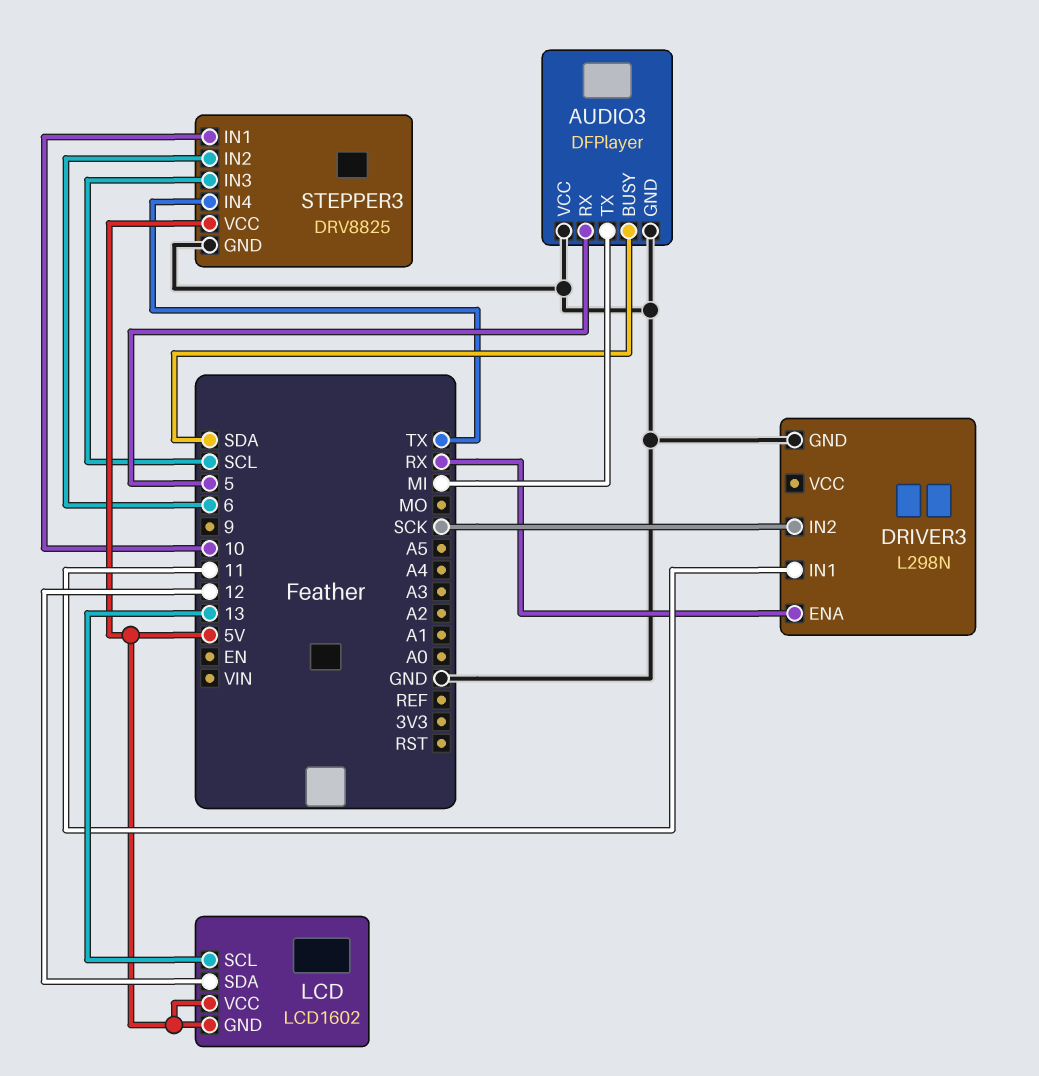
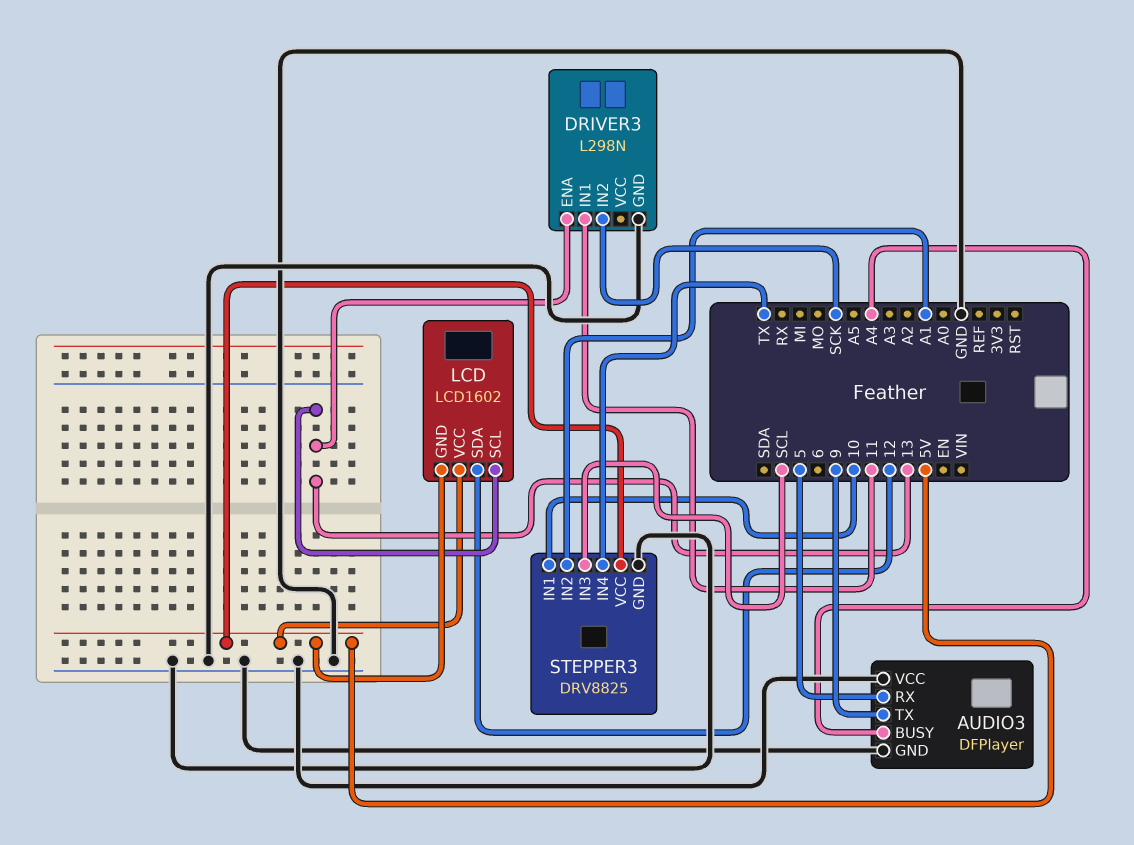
AUDIO3 pin BUSY: SDA -> A4
AUDIO3 pin TX: MI -> 9
DRIVER3 pin ENA: RX -> 13
STEPPER3 pin IN2: 6 -> A1

